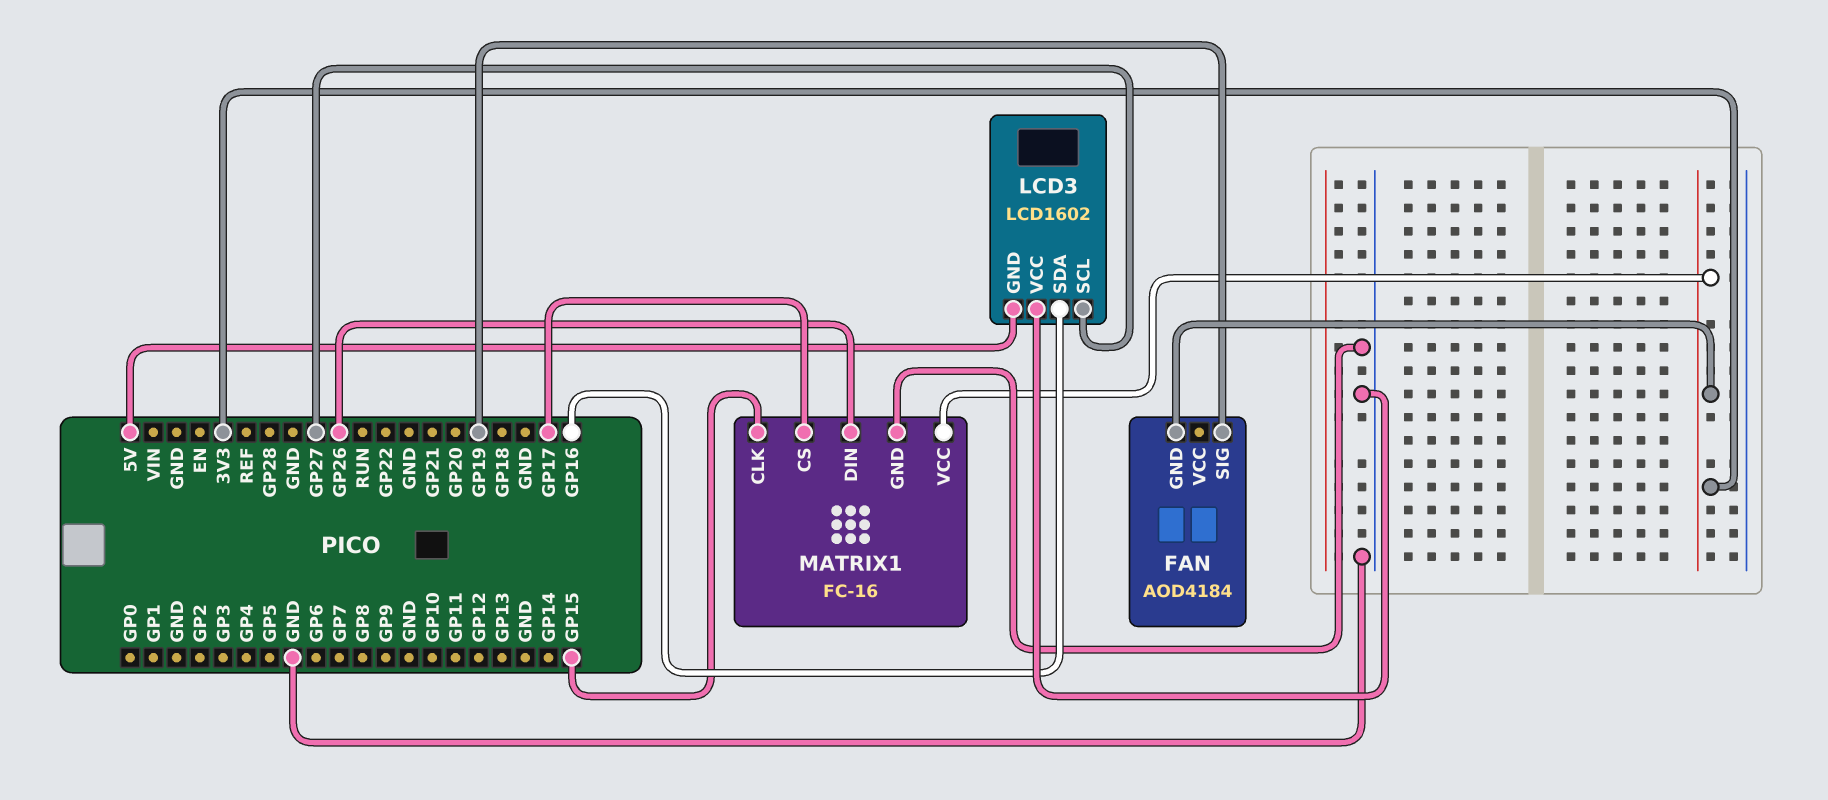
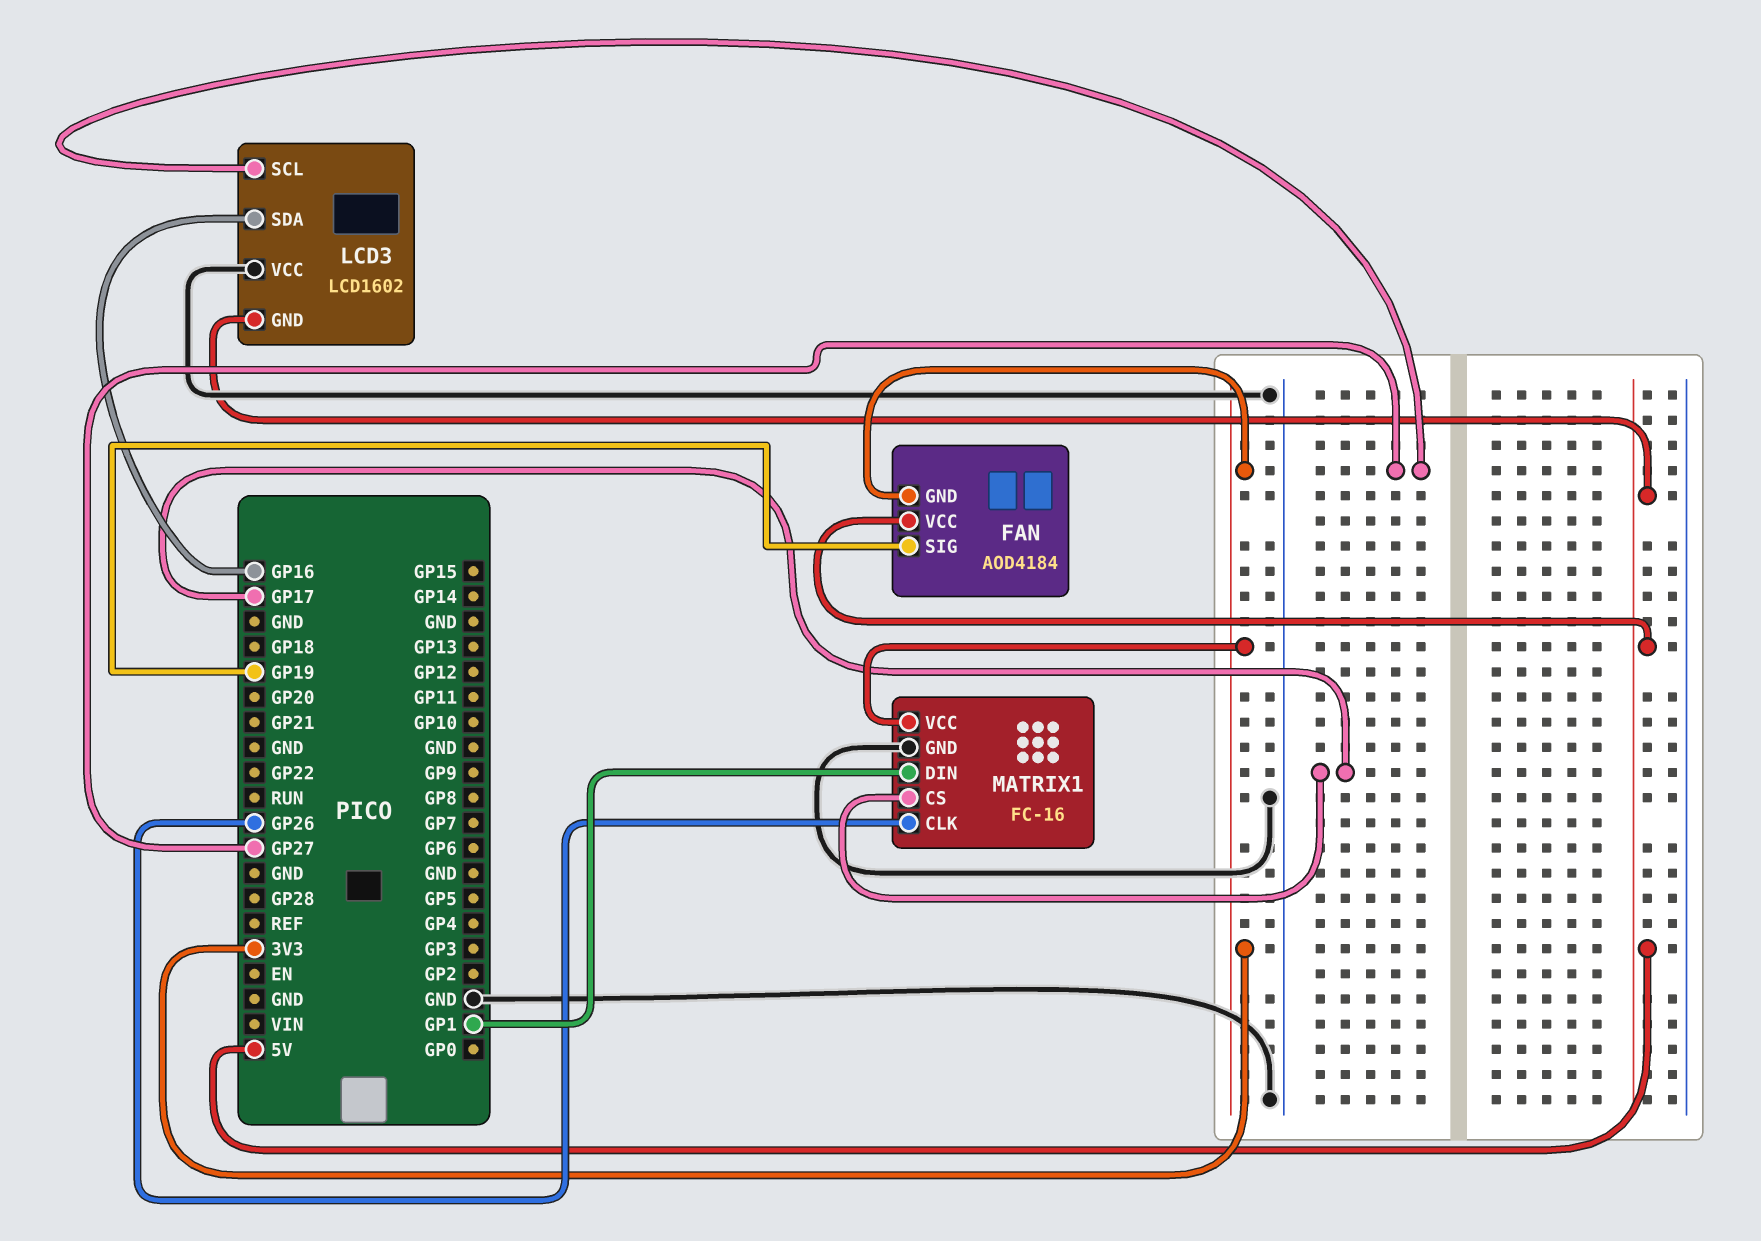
FAN pin VCC: none -> 5V
MATRIX1 pin CLK: GP15 -> GP26
MATRIX1 pin DIN: GP26 -> GP1

